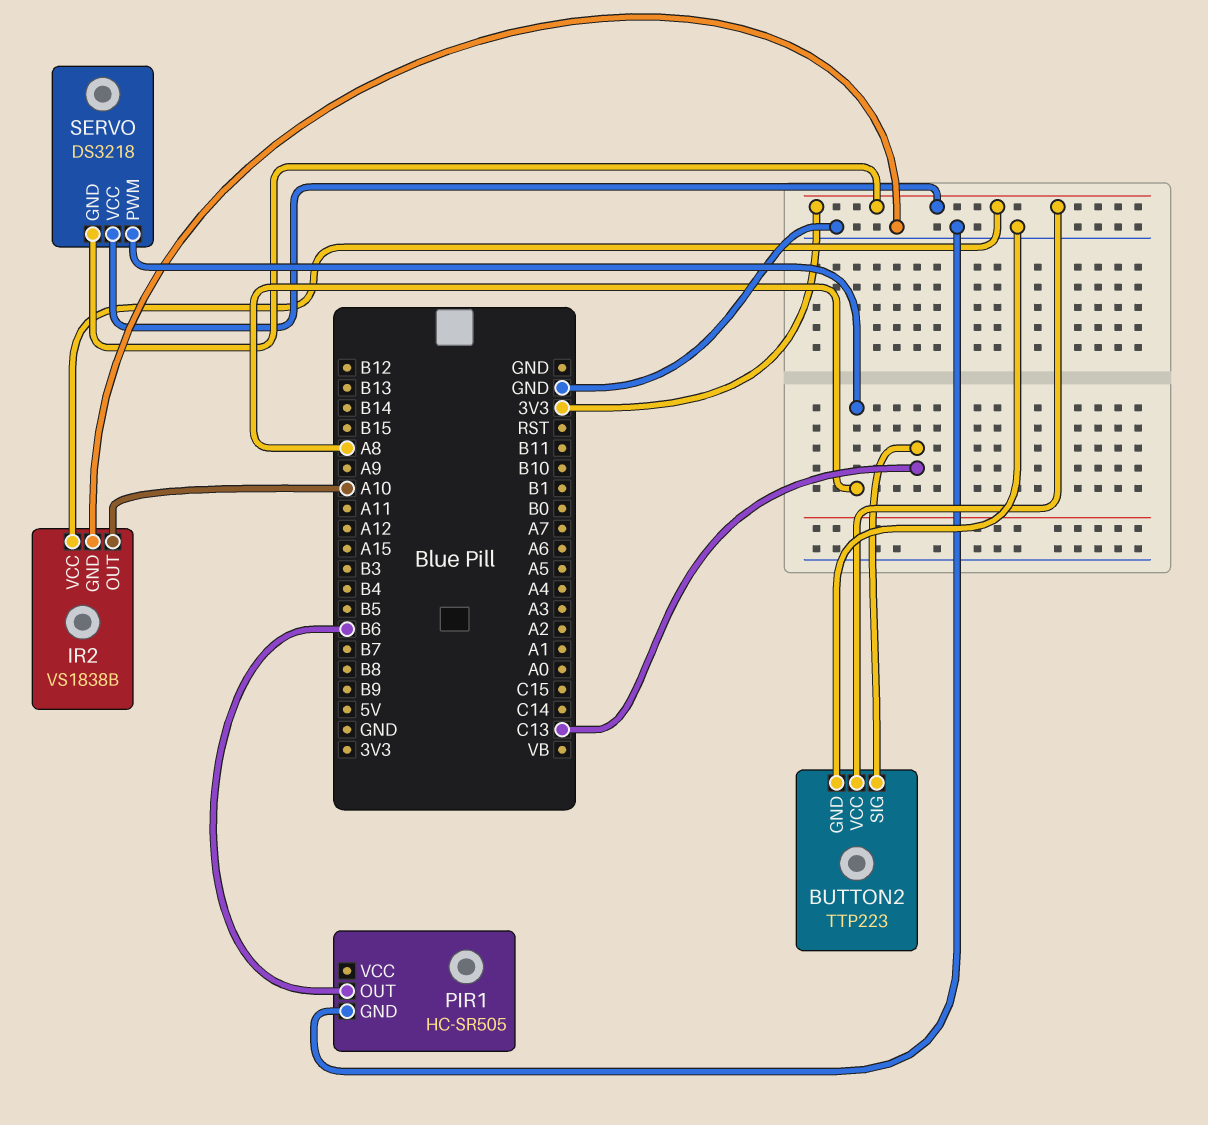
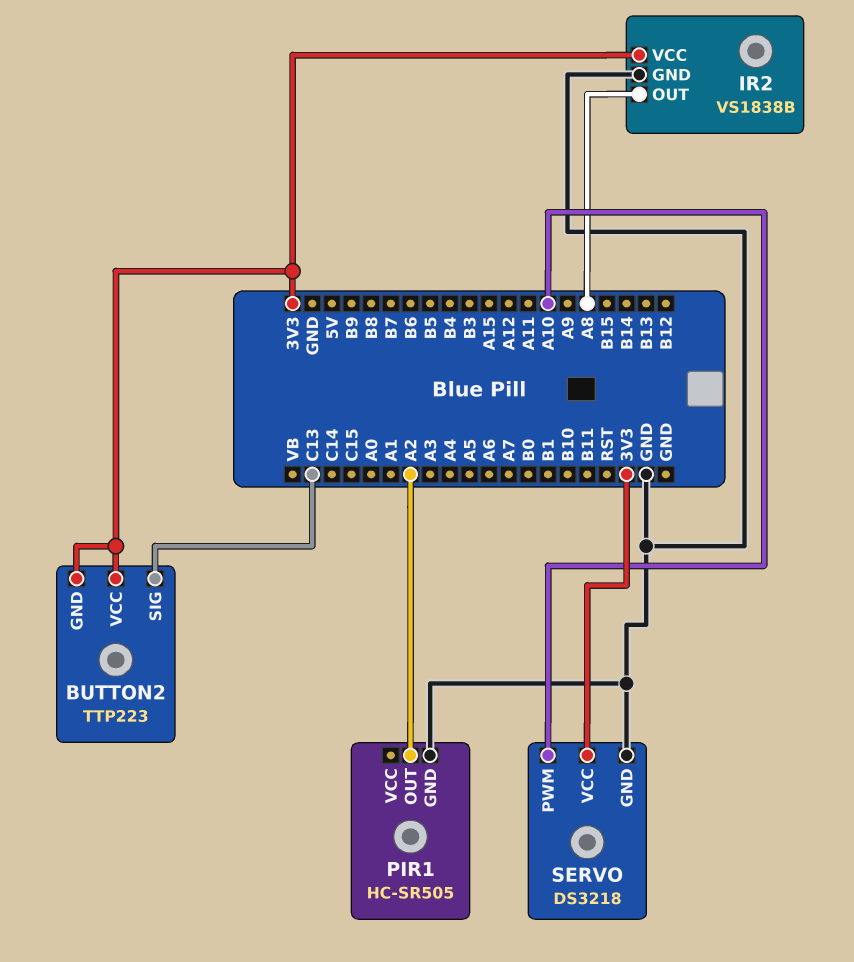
BUTTON2 pin GND: GND -> 3V3
IR2 pin OUT: A10 -> A8
PIR1 pin OUT: B6 -> A2
SERVO pin GND: 3V3 -> GND
SERVO pin PWM: A8 -> A10

